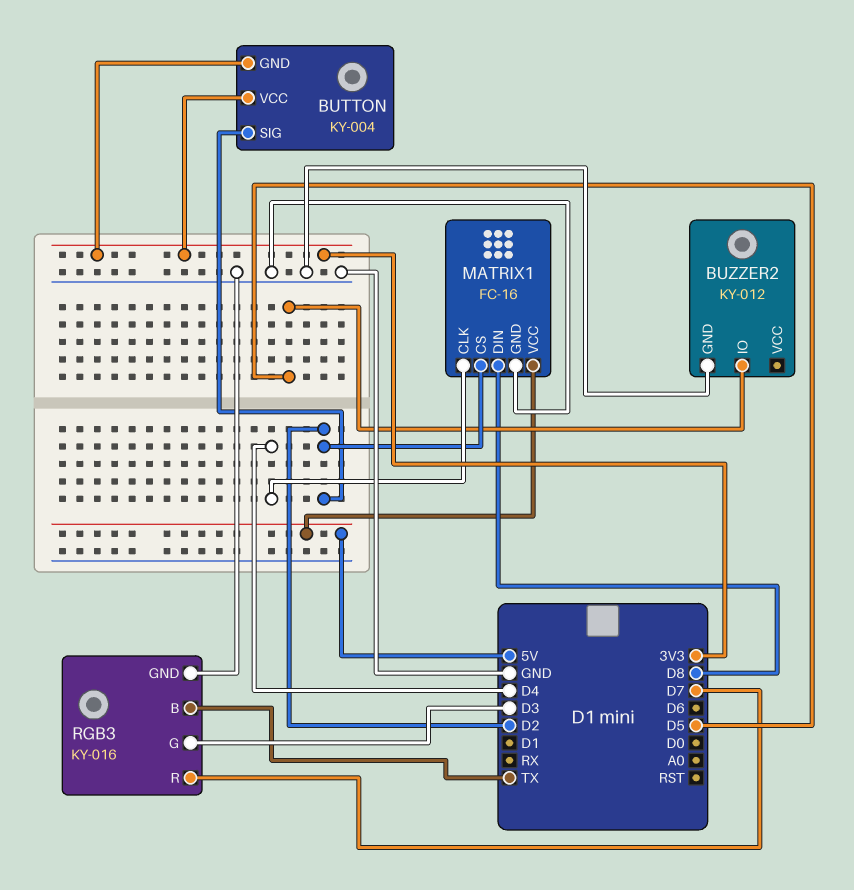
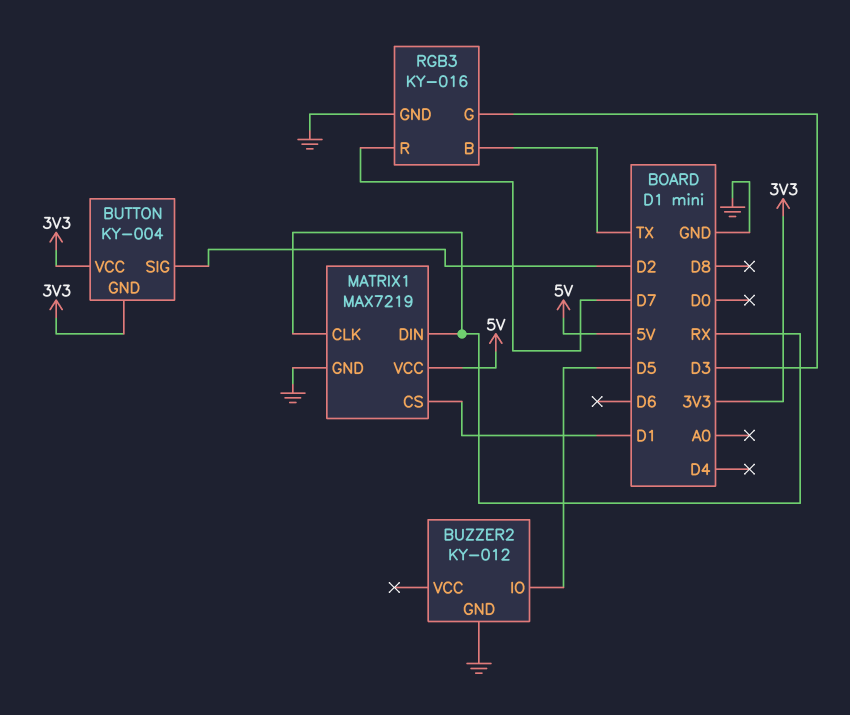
MATRIX1: FC-16 -> MAX7219
MATRIX1 pin CLK: D4 -> RX
MATRIX1 pin CS: D2 -> D1
MATRIX1 pin DIN: D8 -> RX

